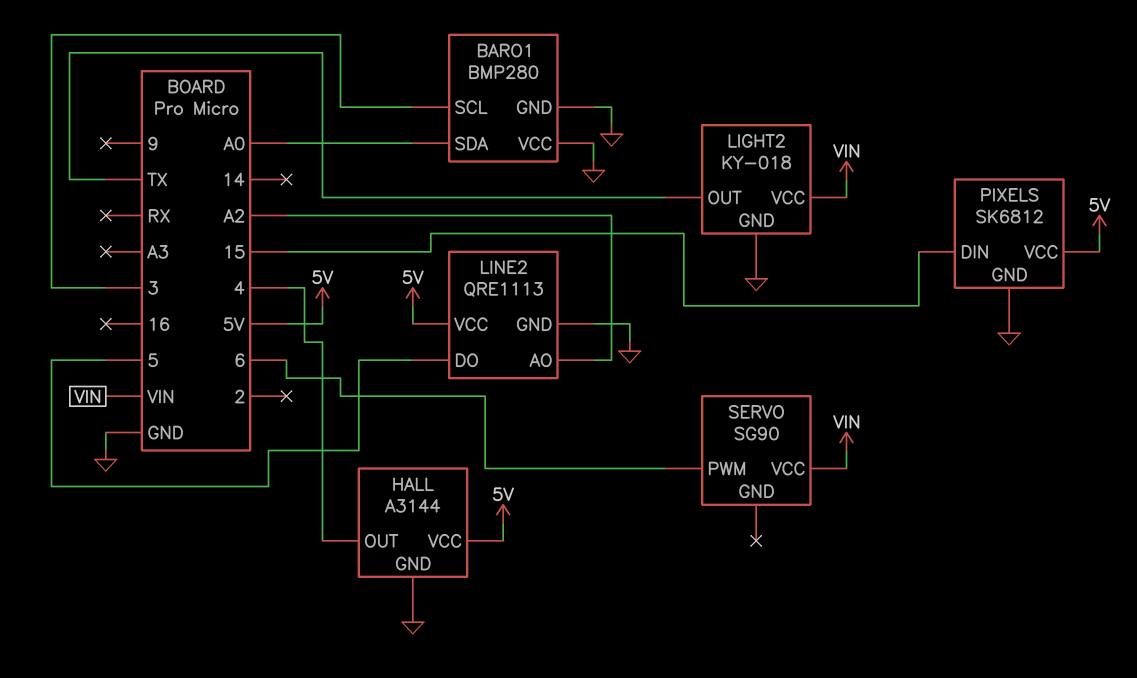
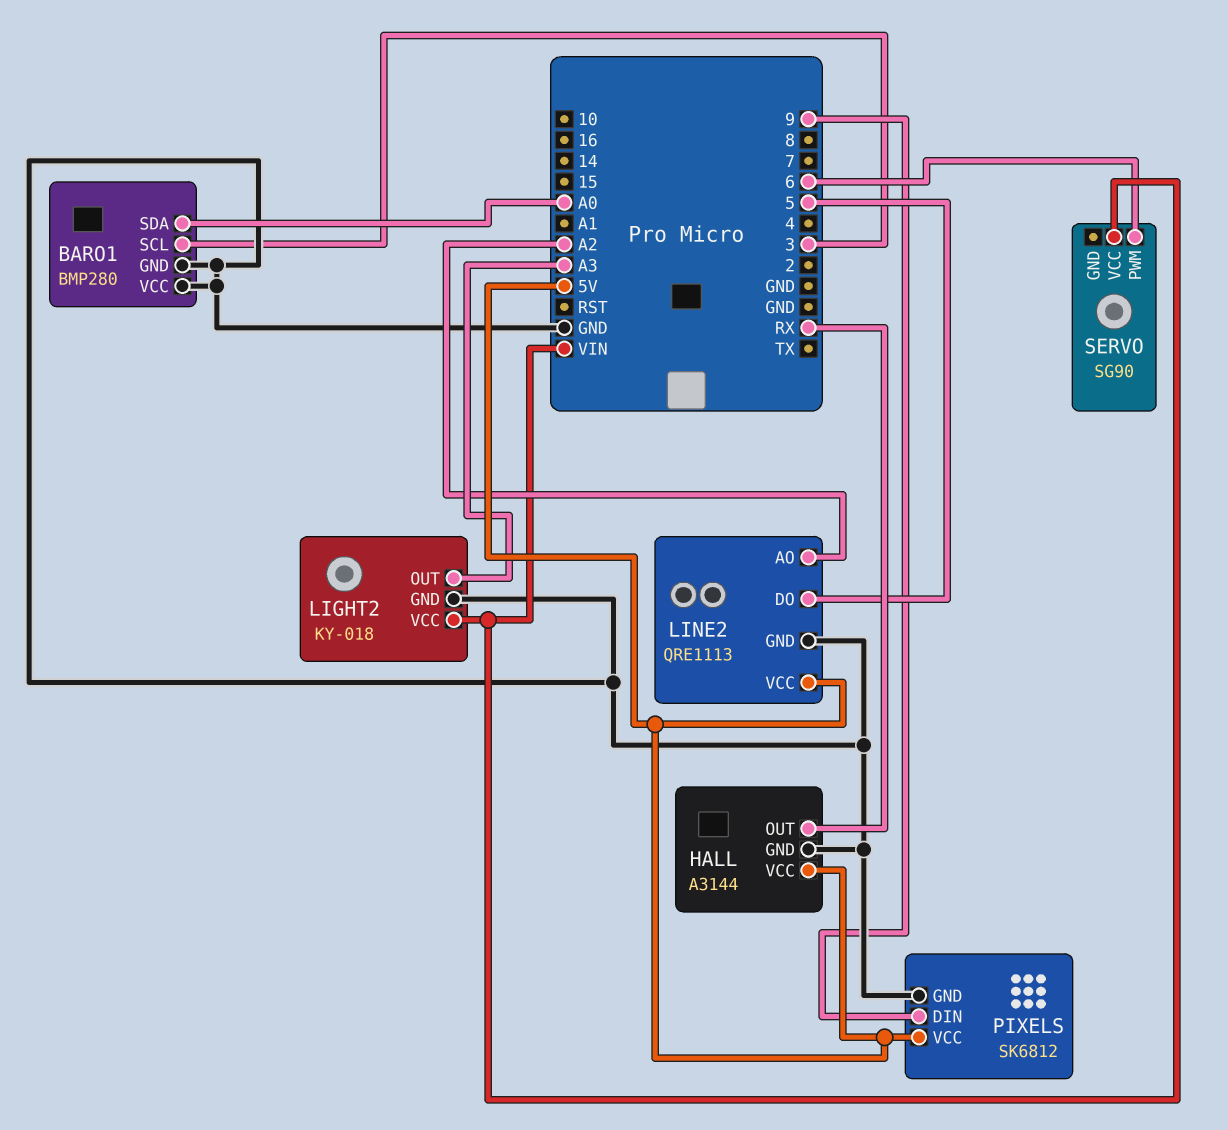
HALL pin OUT: 4 -> RX
LIGHT2 pin OUT: TX -> A3
PIXELS pin DIN: 15 -> 9

